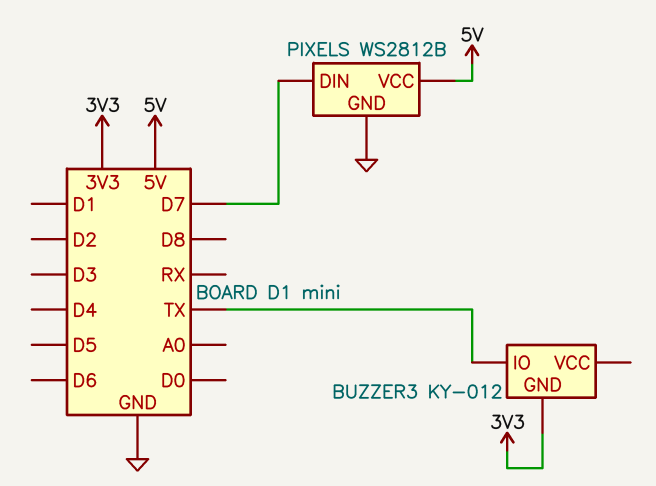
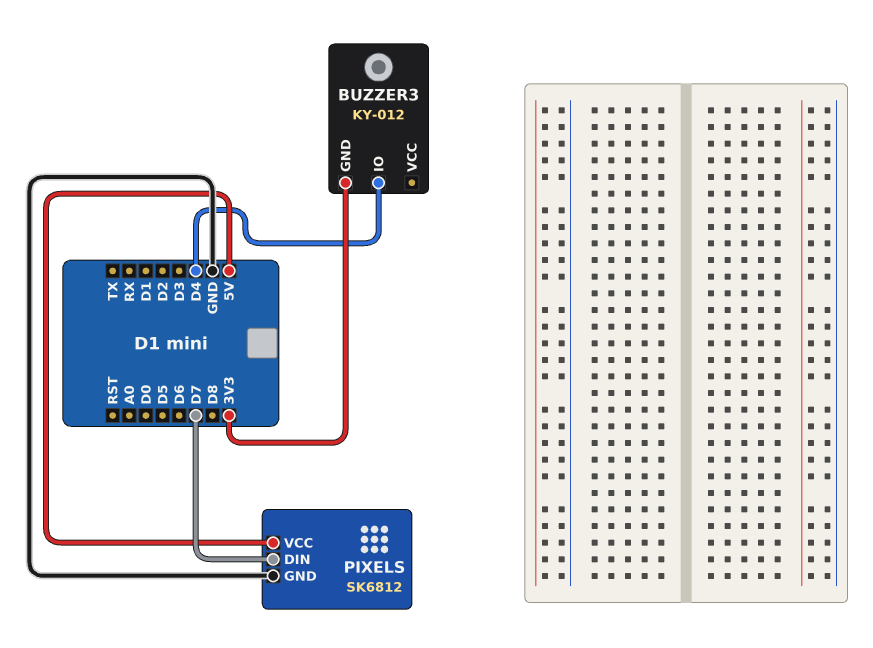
BUZZER3 pin IO: TX -> D4
PIXELS: WS2812B -> SK6812

